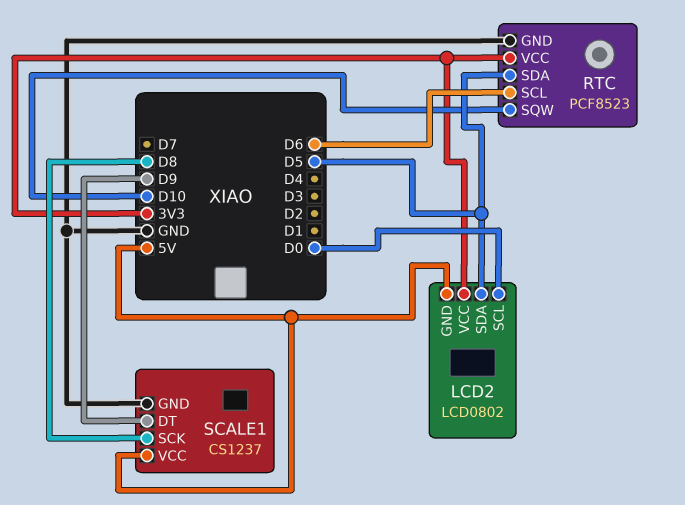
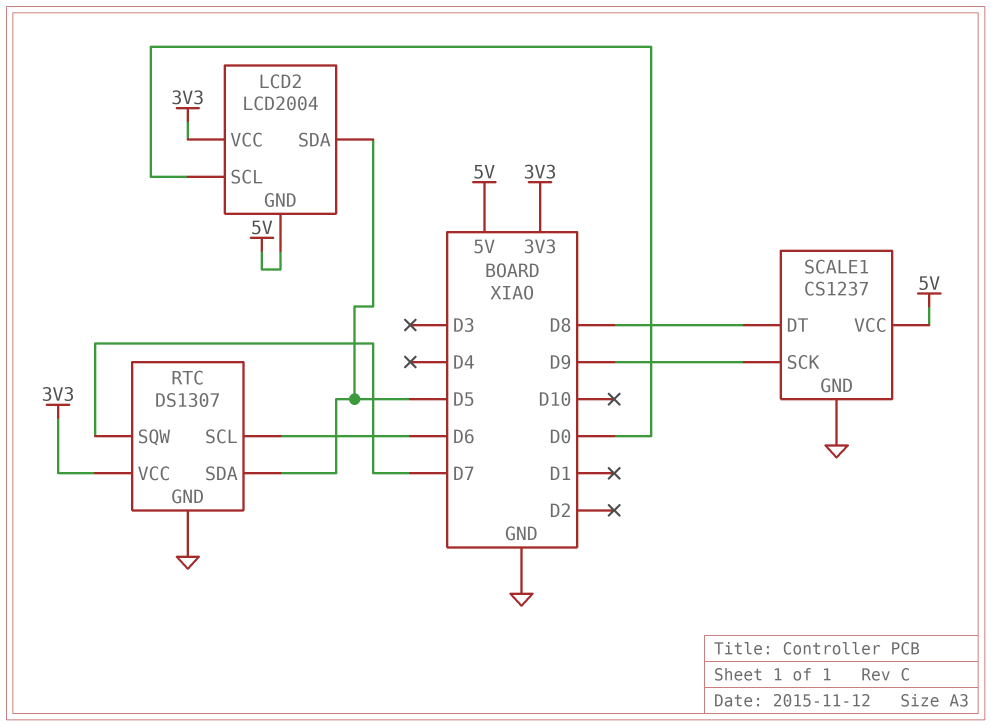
LCD2: LCD0802 -> LCD2004
RTC: PCF8523 -> DS1307
RTC pin SQW: D10 -> D7
SCALE1 pin DT: D9 -> D8
SCALE1 pin SCK: D8 -> D9

